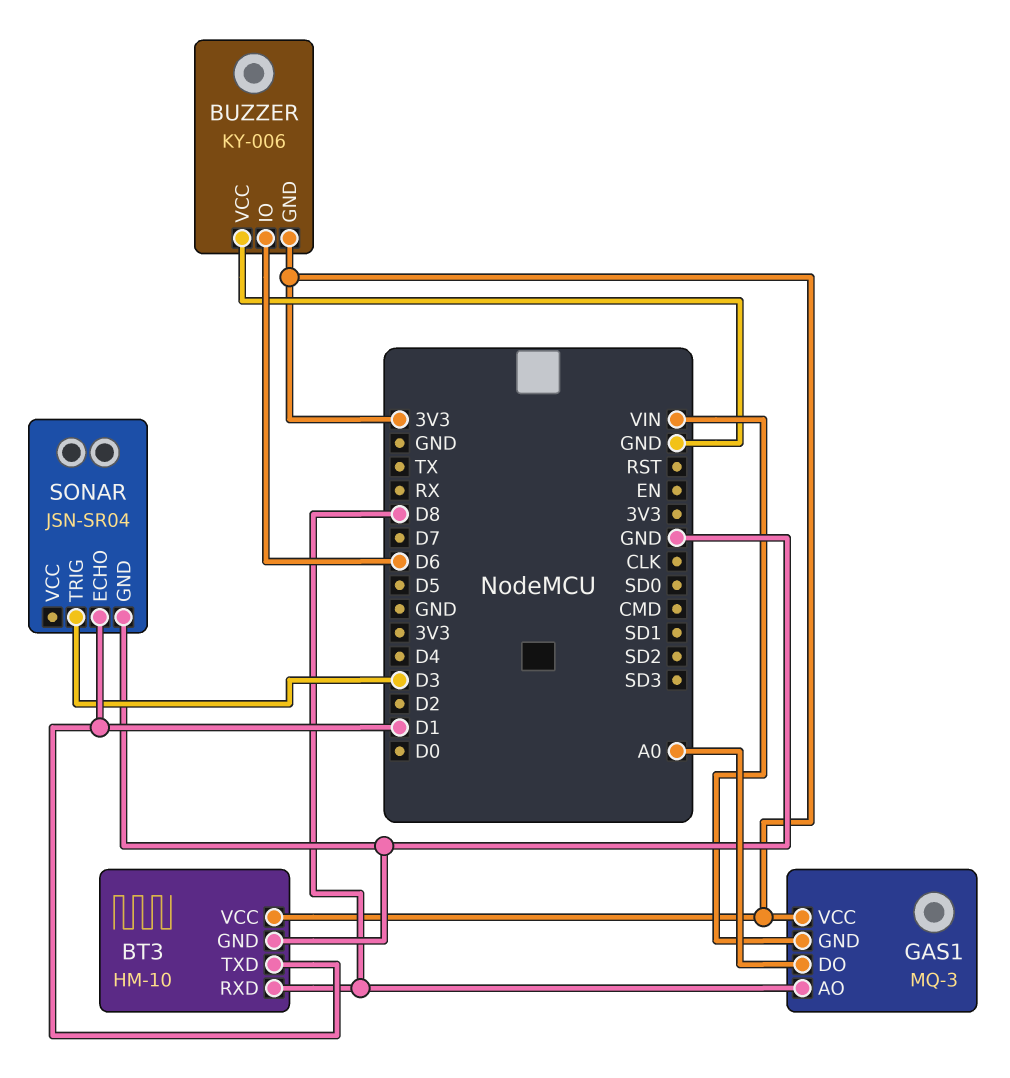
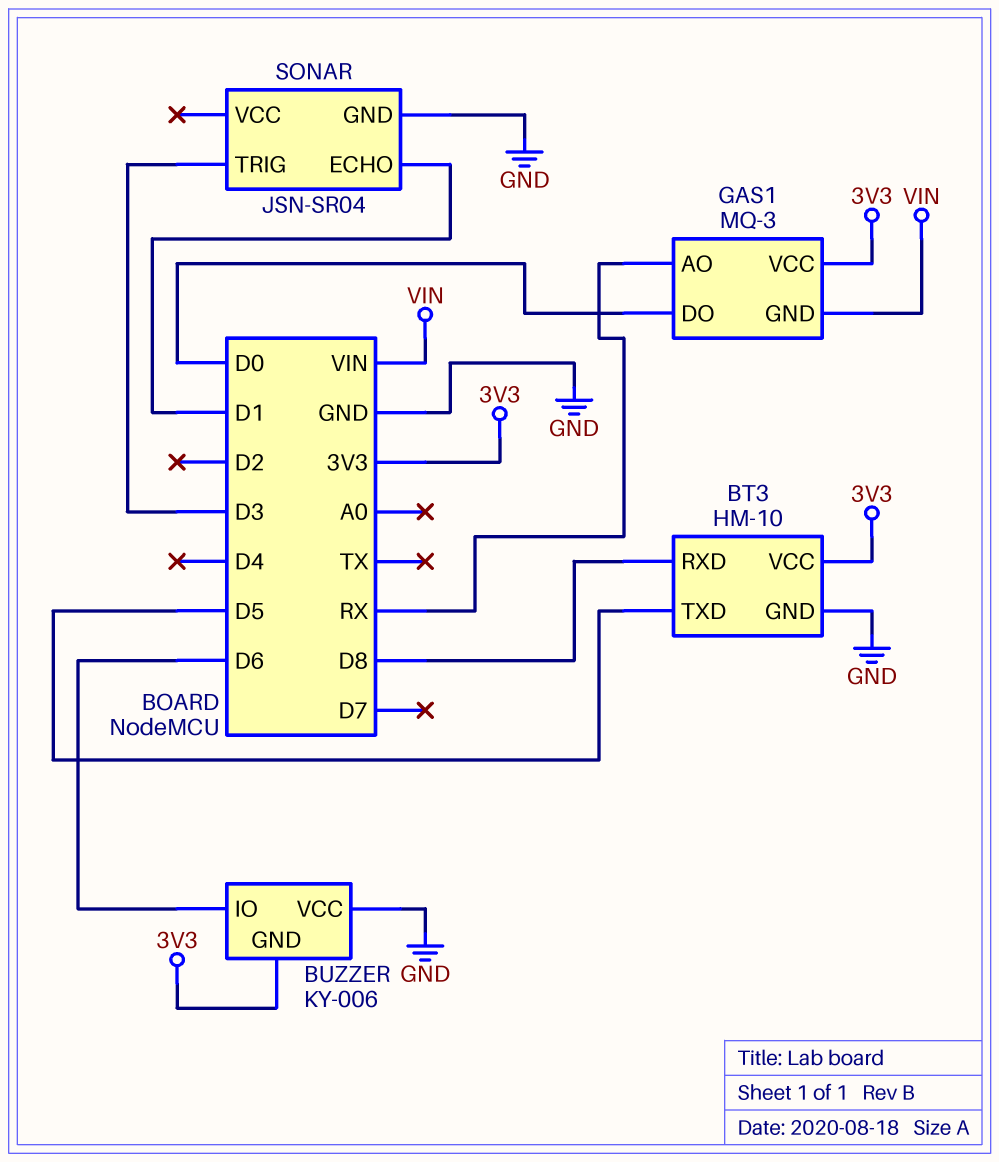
BT3 pin TXD: D1 -> D5
GAS1 pin AO: D8 -> RX
GAS1 pin DO: A0 -> D0

